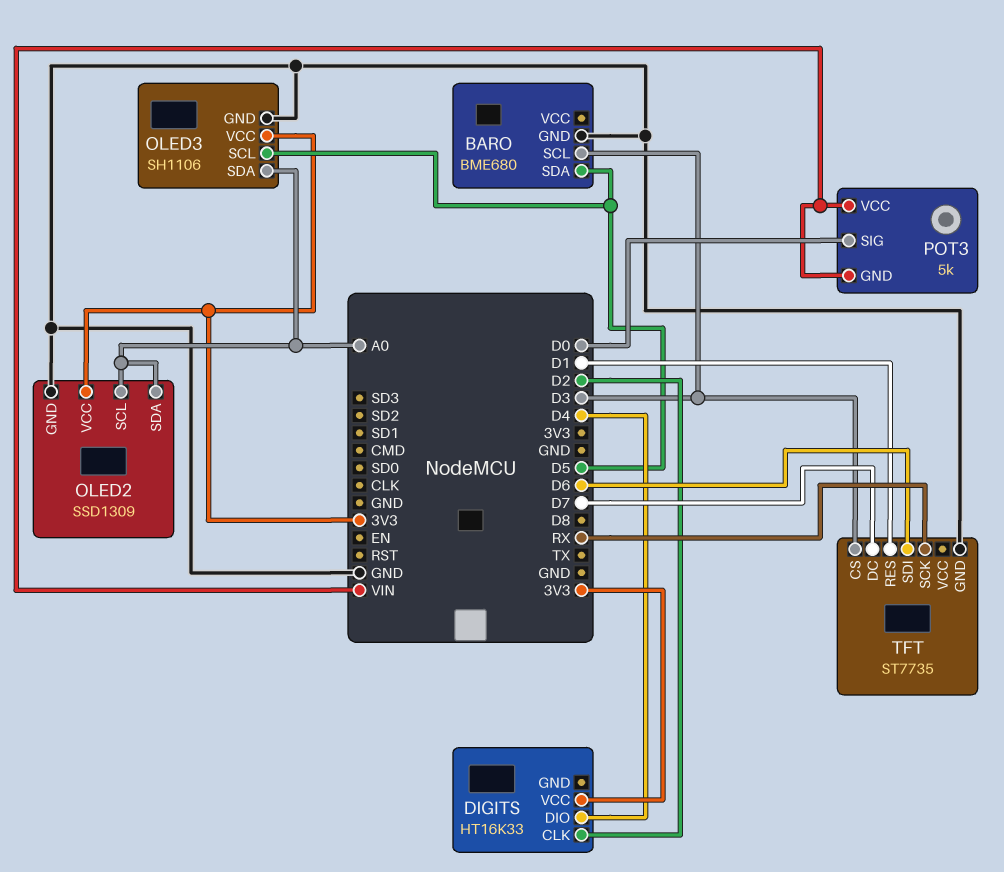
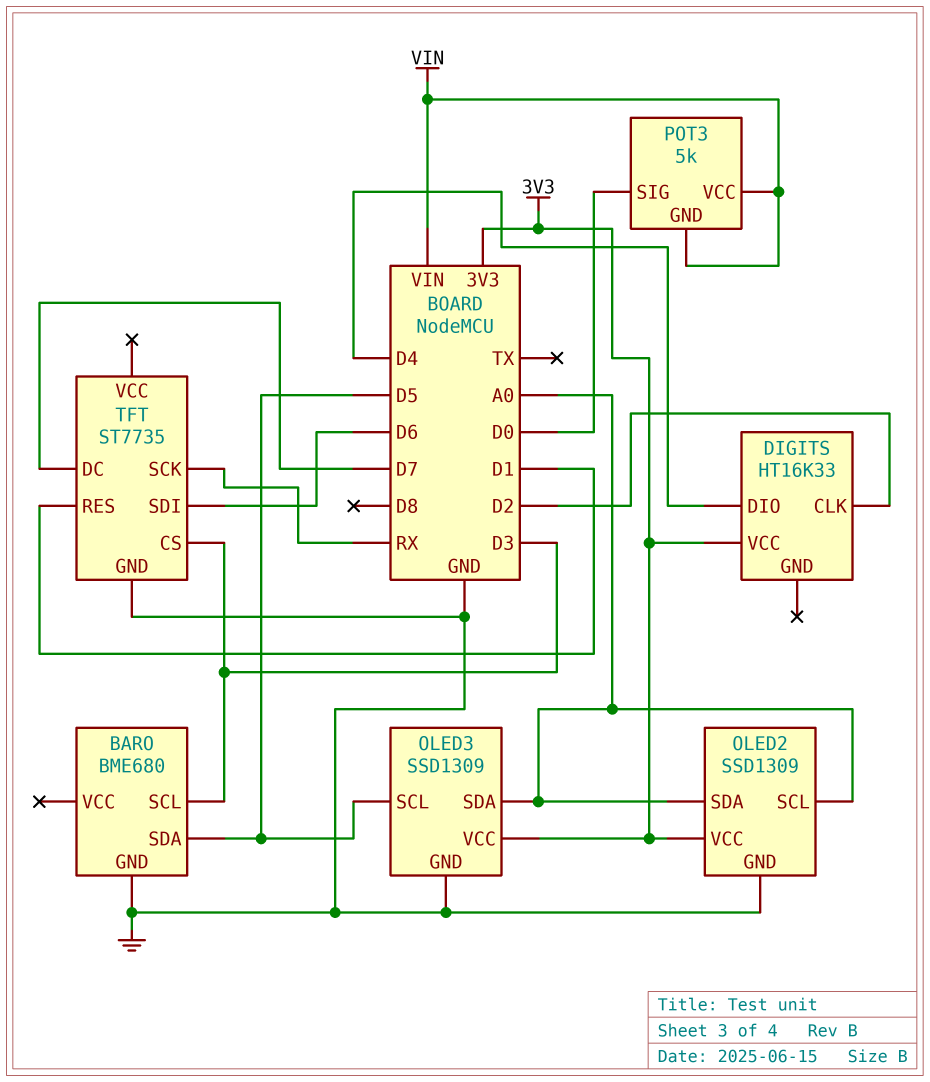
OLED3: SH1106 -> SSD1309

